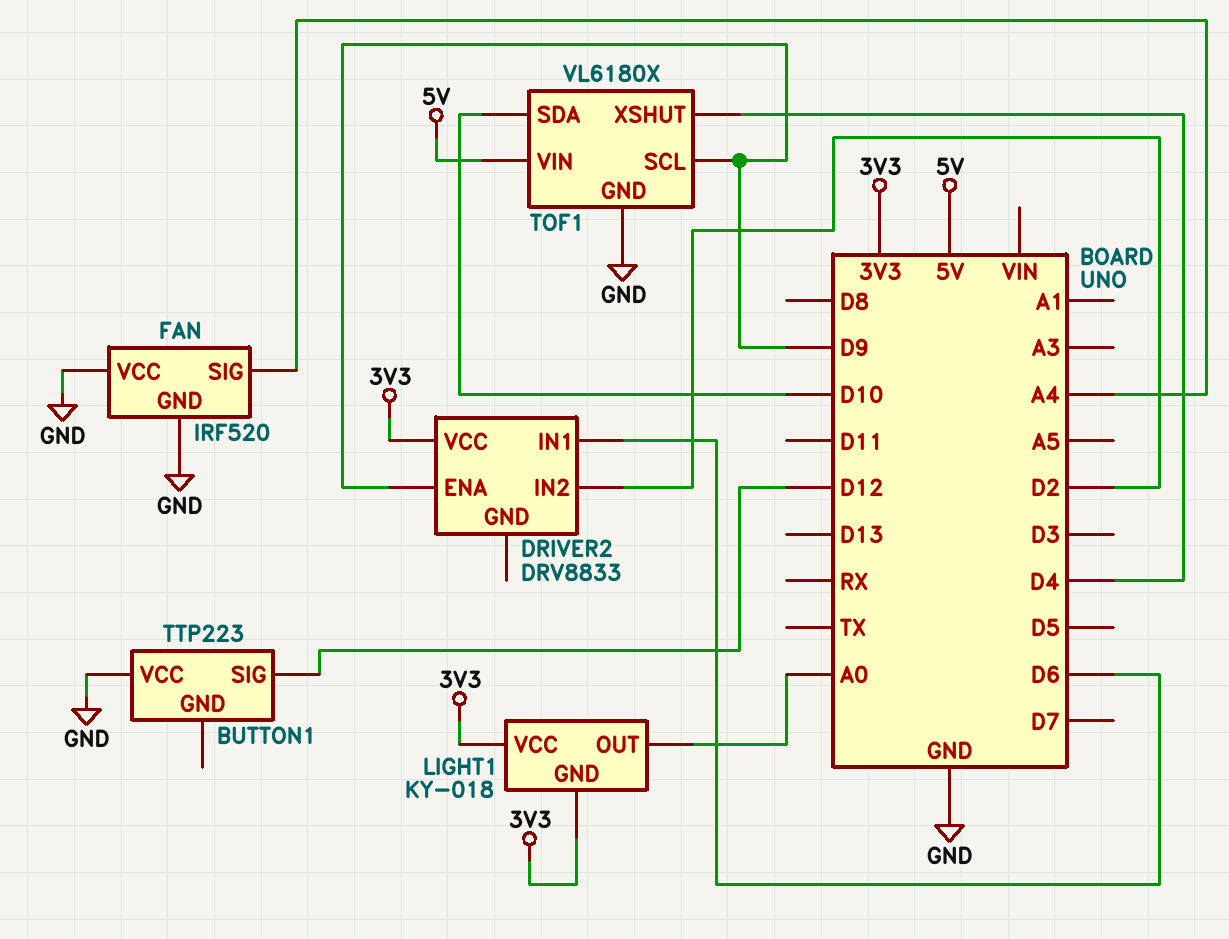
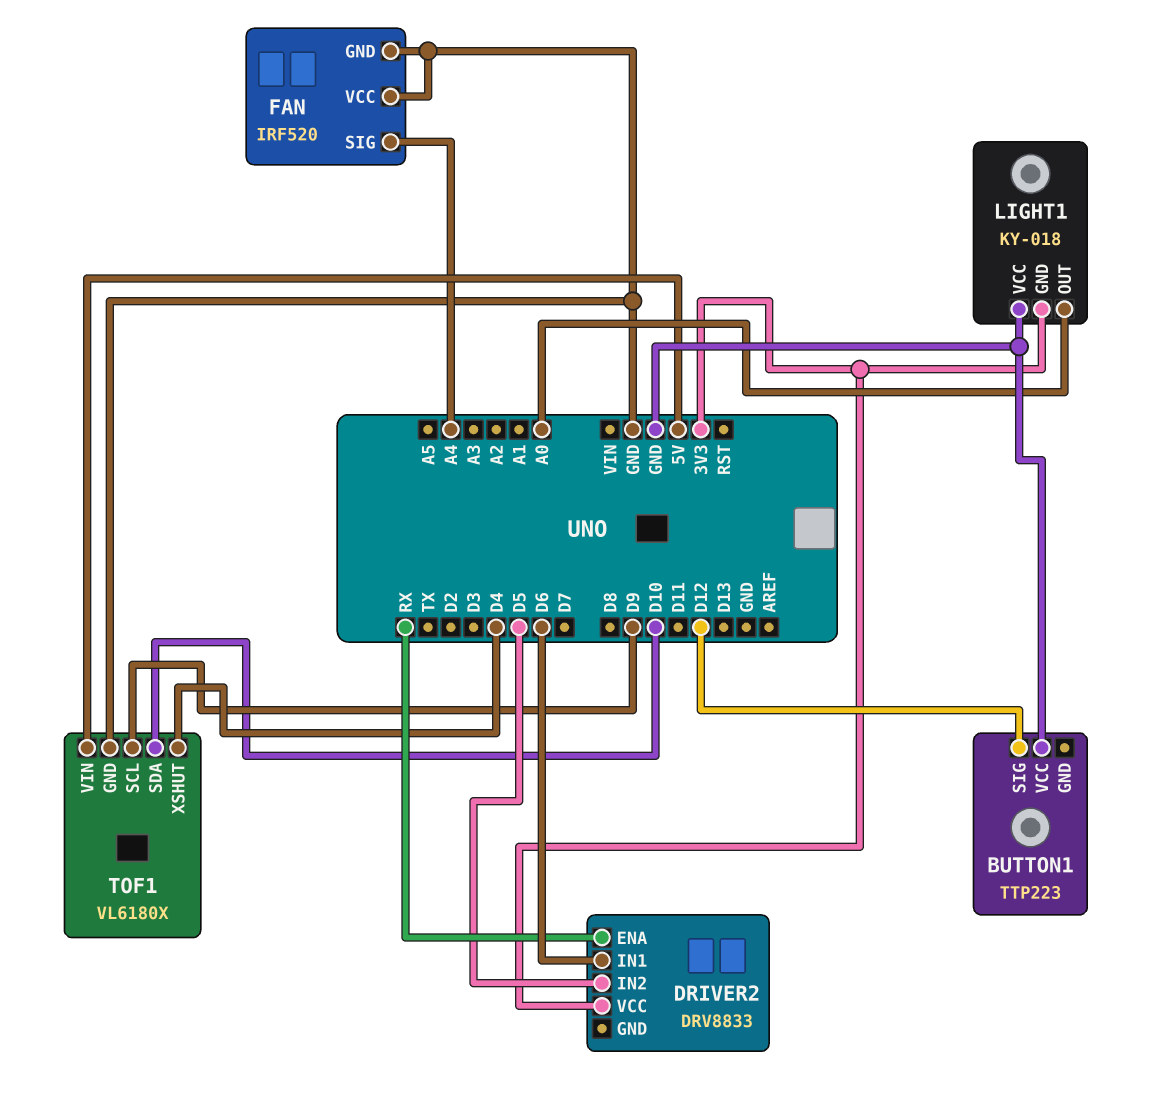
DRIVER2 pin ENA: D9 -> RX
DRIVER2 pin IN2: D2 -> D5
LIGHT1 pin VCC: 3V3 -> GND

